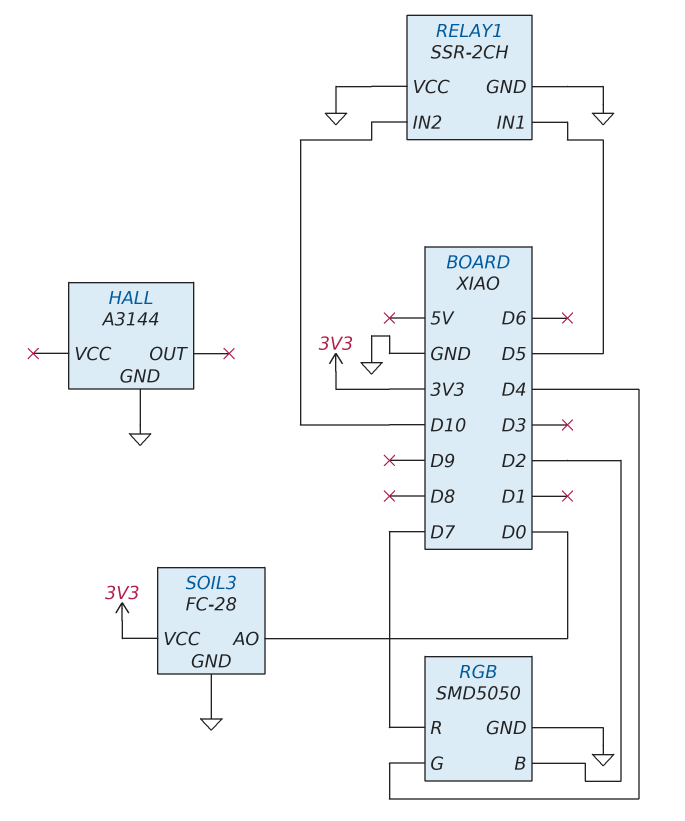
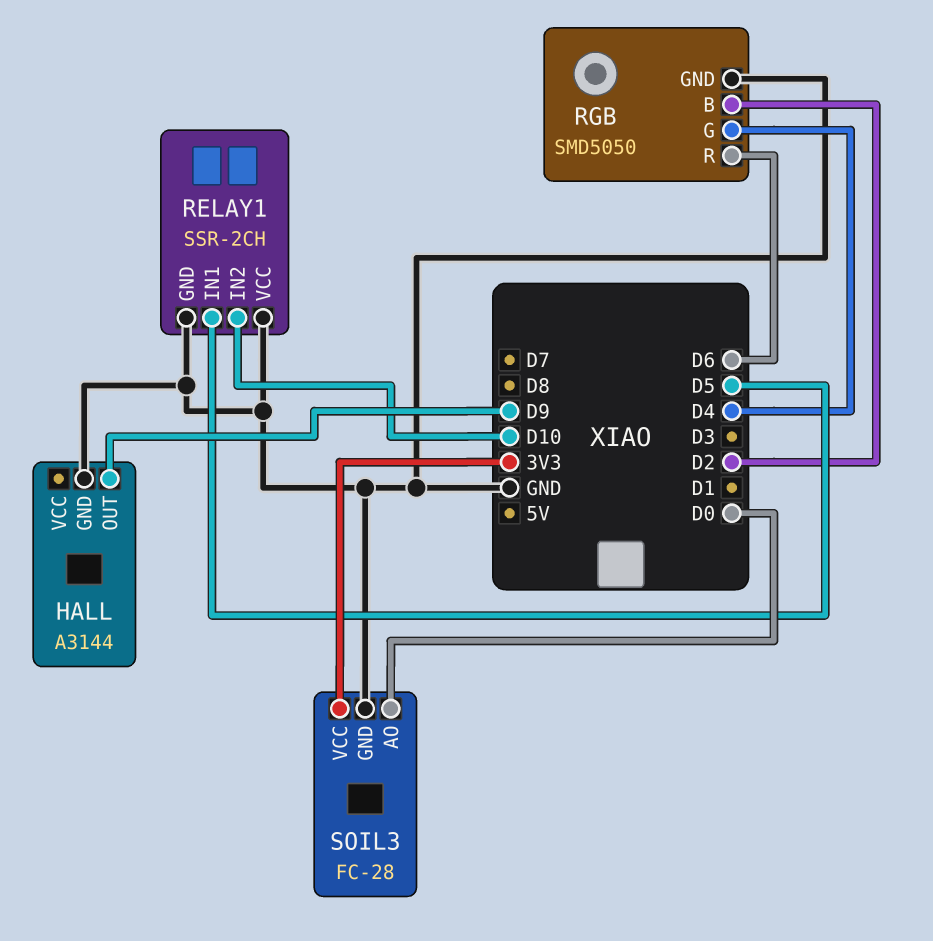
HALL pin OUT: none -> D9
RGB pin R: D7 -> D6

